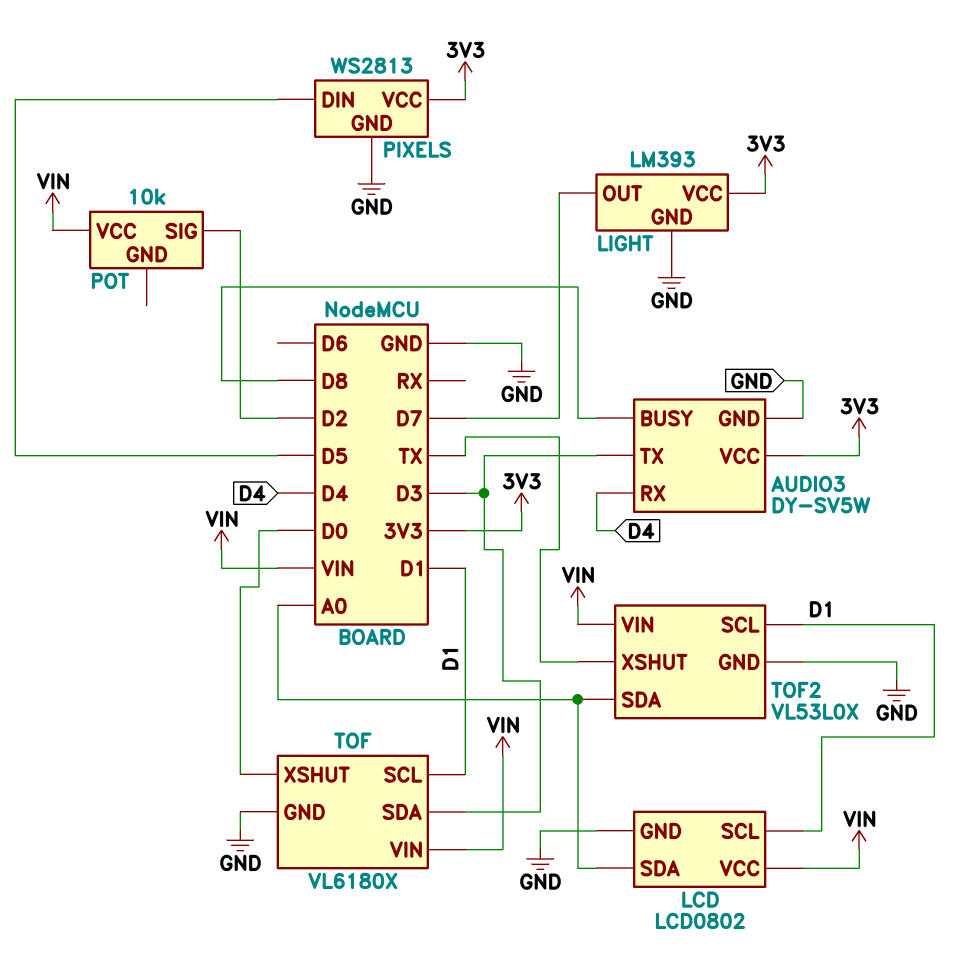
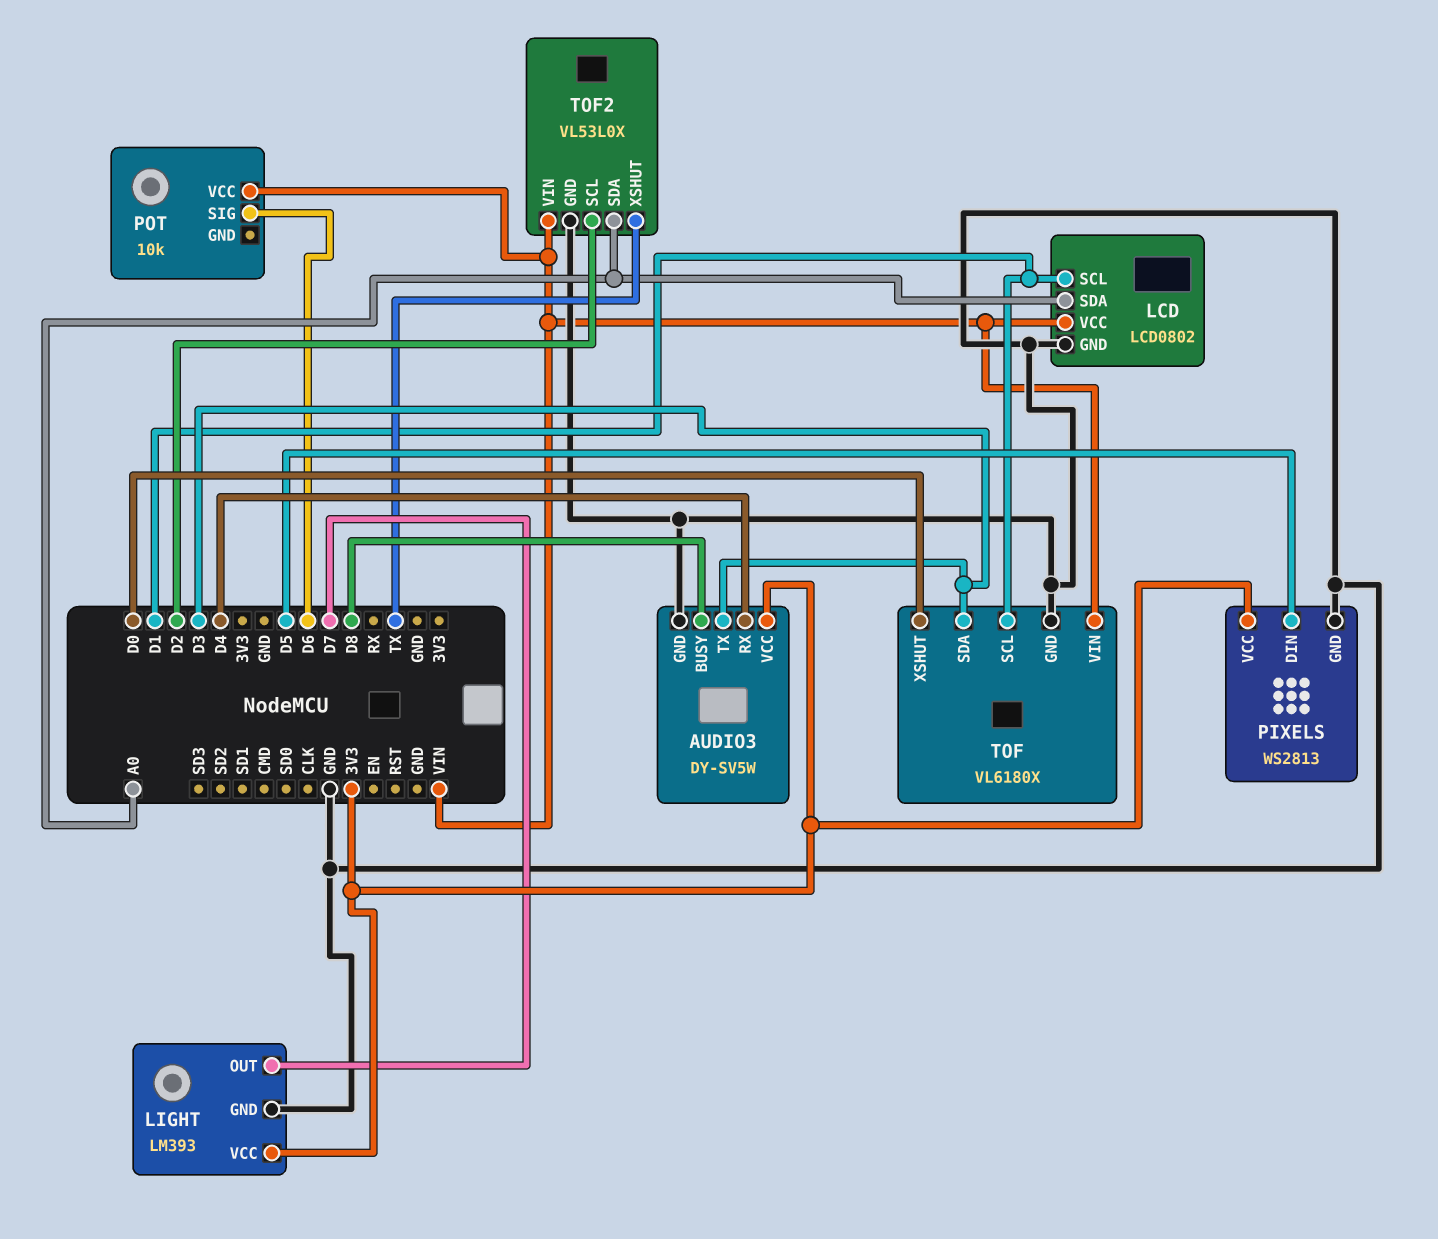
POT pin SIG: D2 -> D6
TOF2 pin SCL: D1 -> D2

